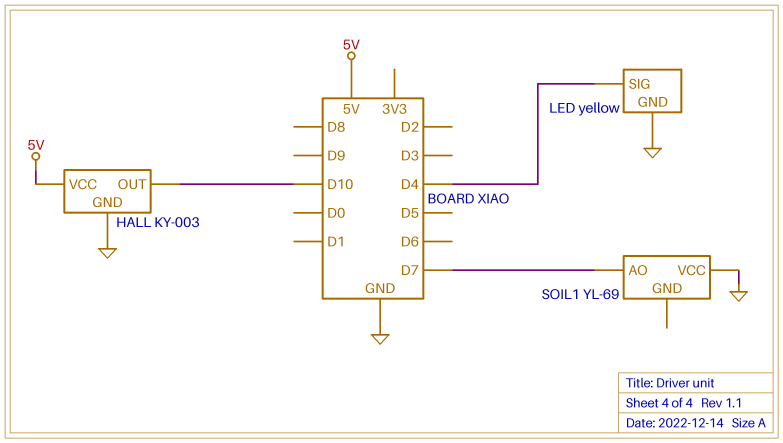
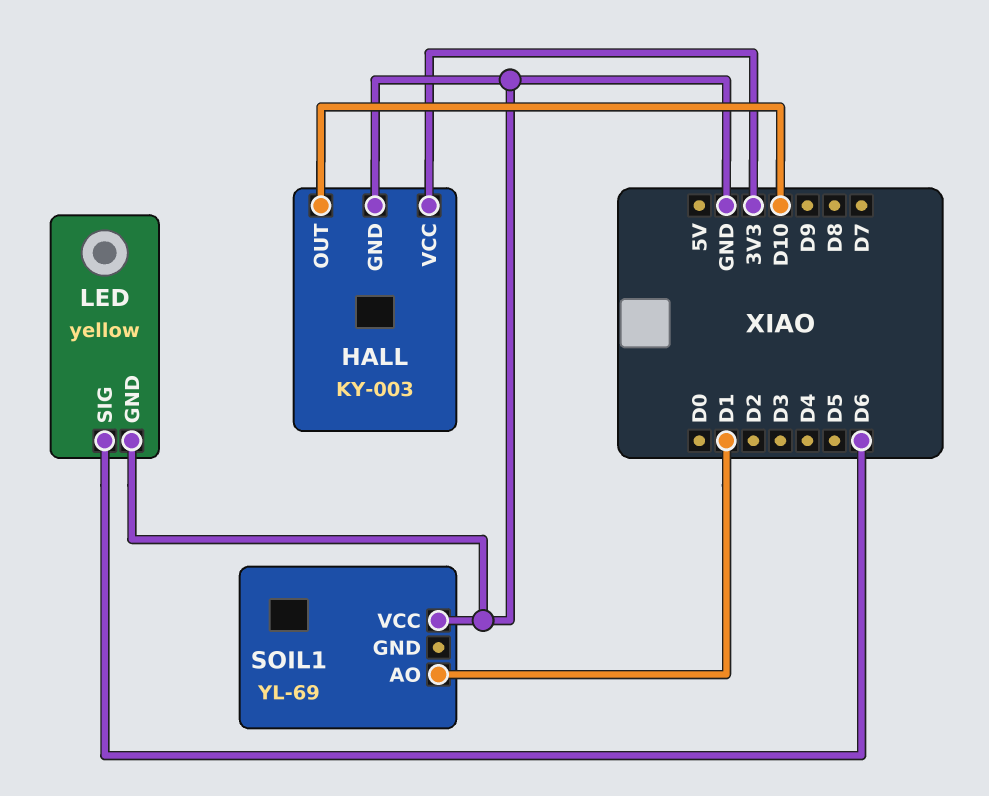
HALL pin VCC: 5V -> 3V3
LED pin SIG: D4 -> D6
SOIL1 pin AO: D7 -> D1

